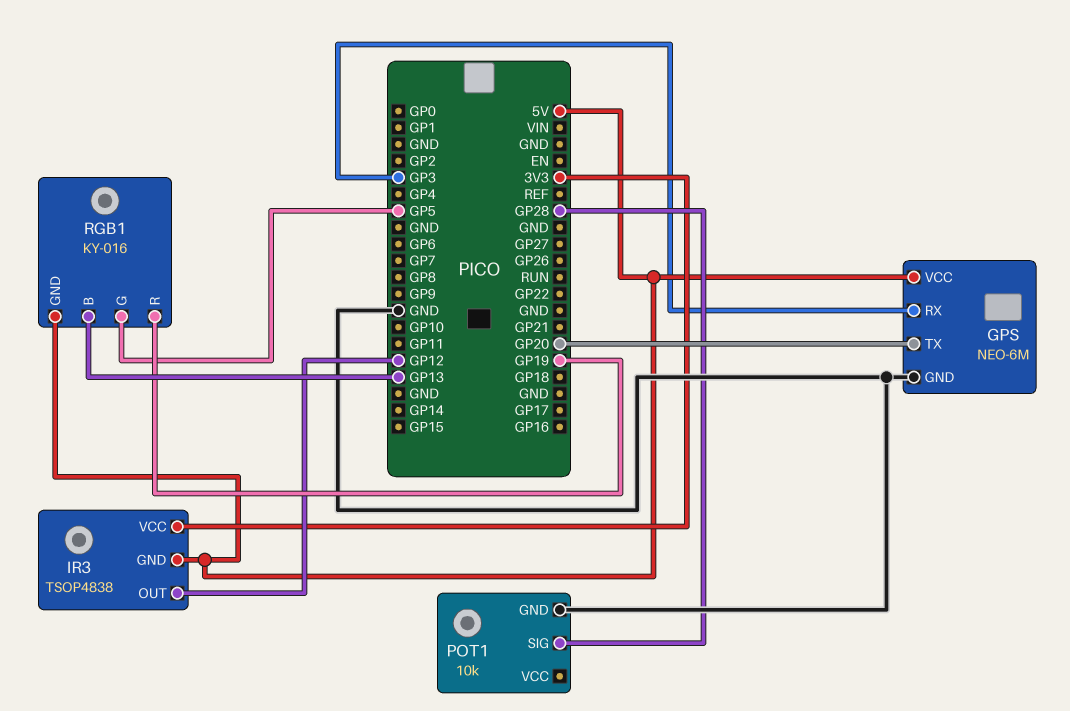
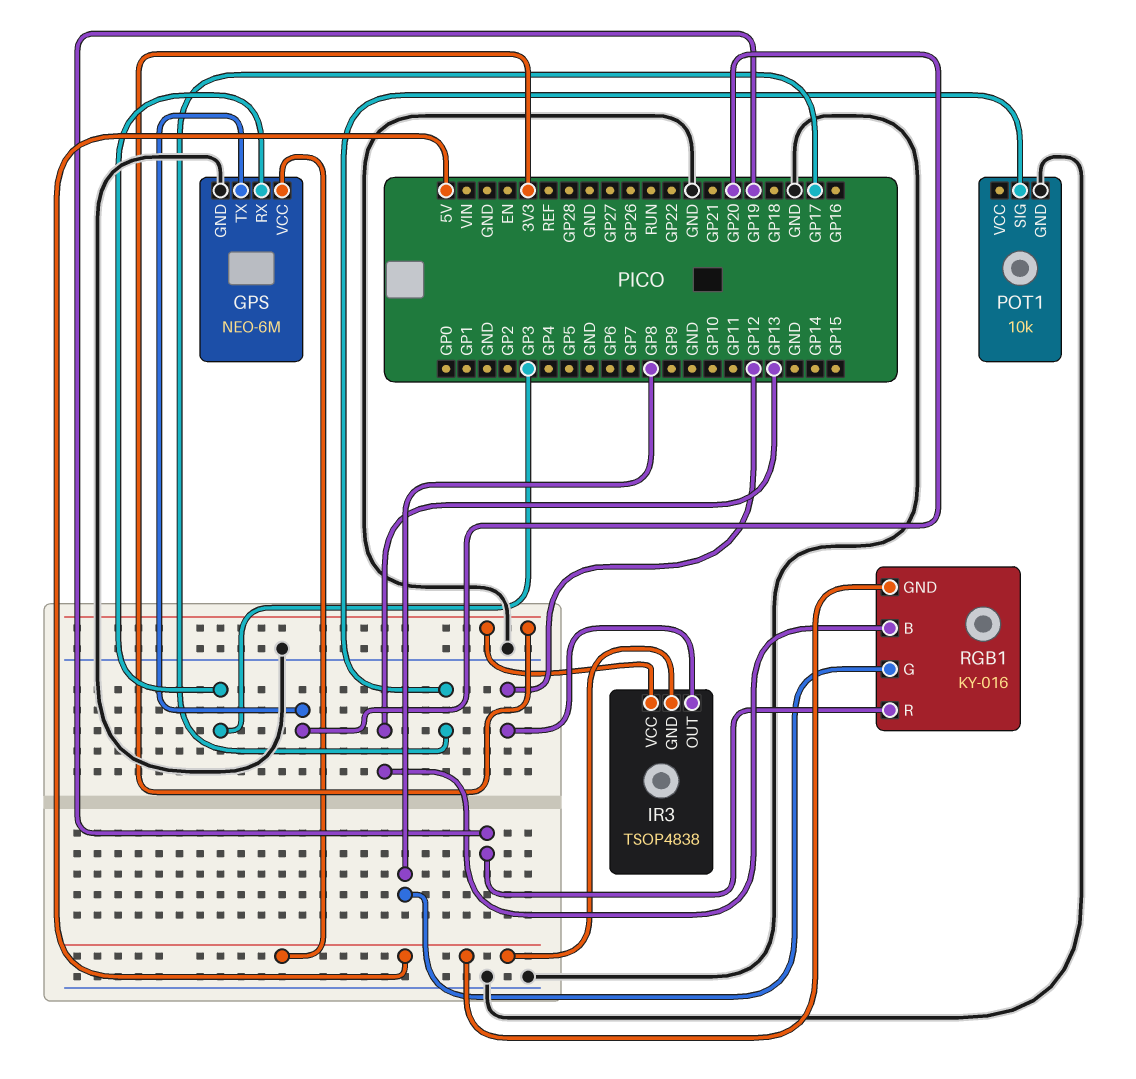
POT1 pin SIG: GP28 -> GP17
RGB1 pin G: GP5 -> GP8

